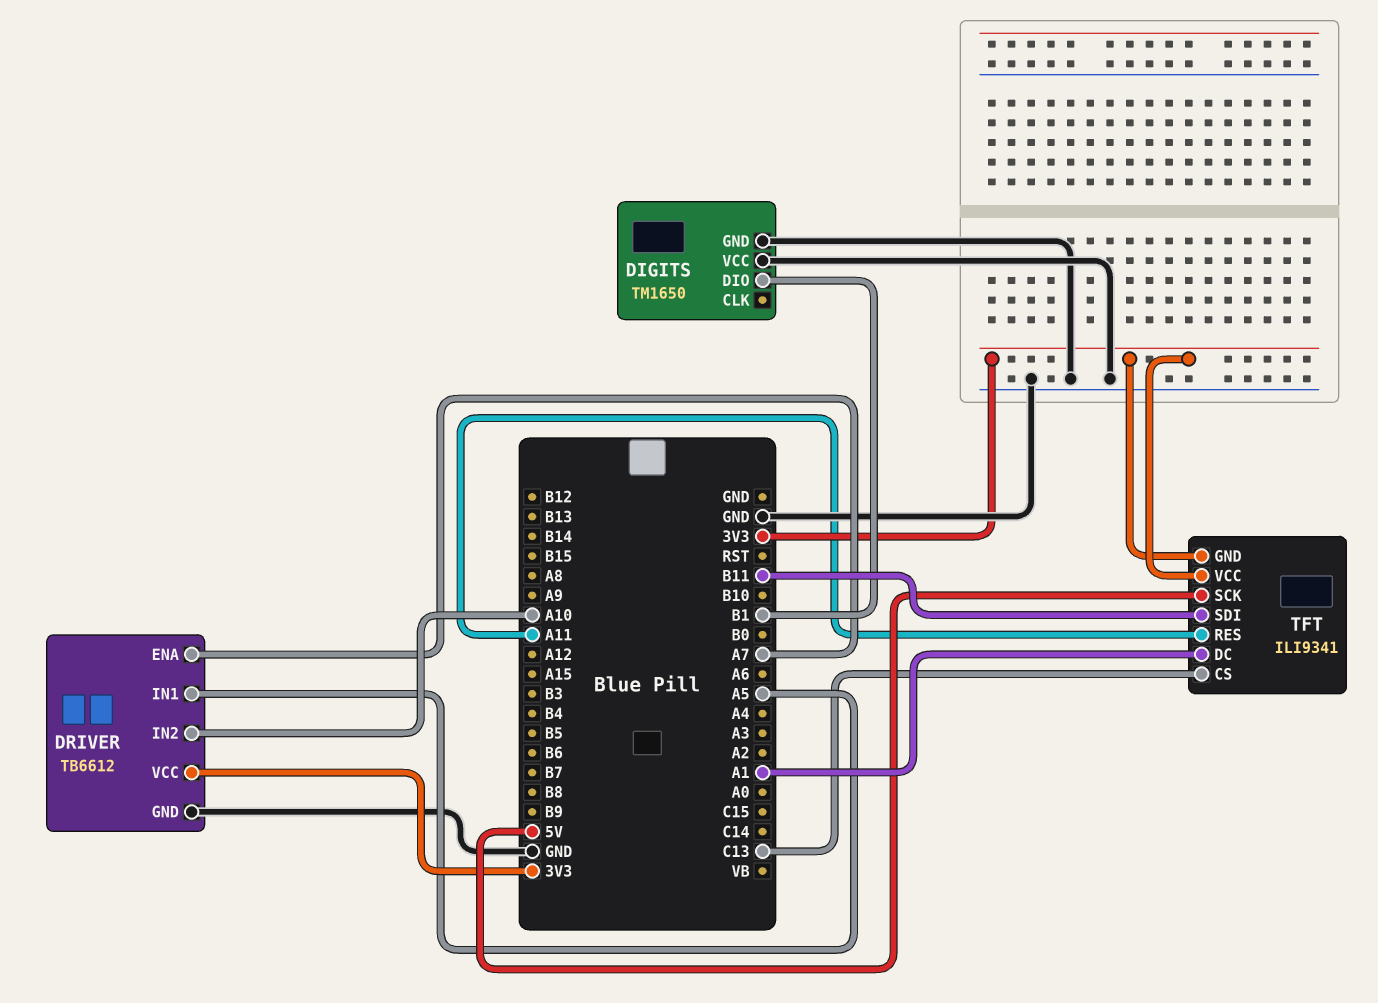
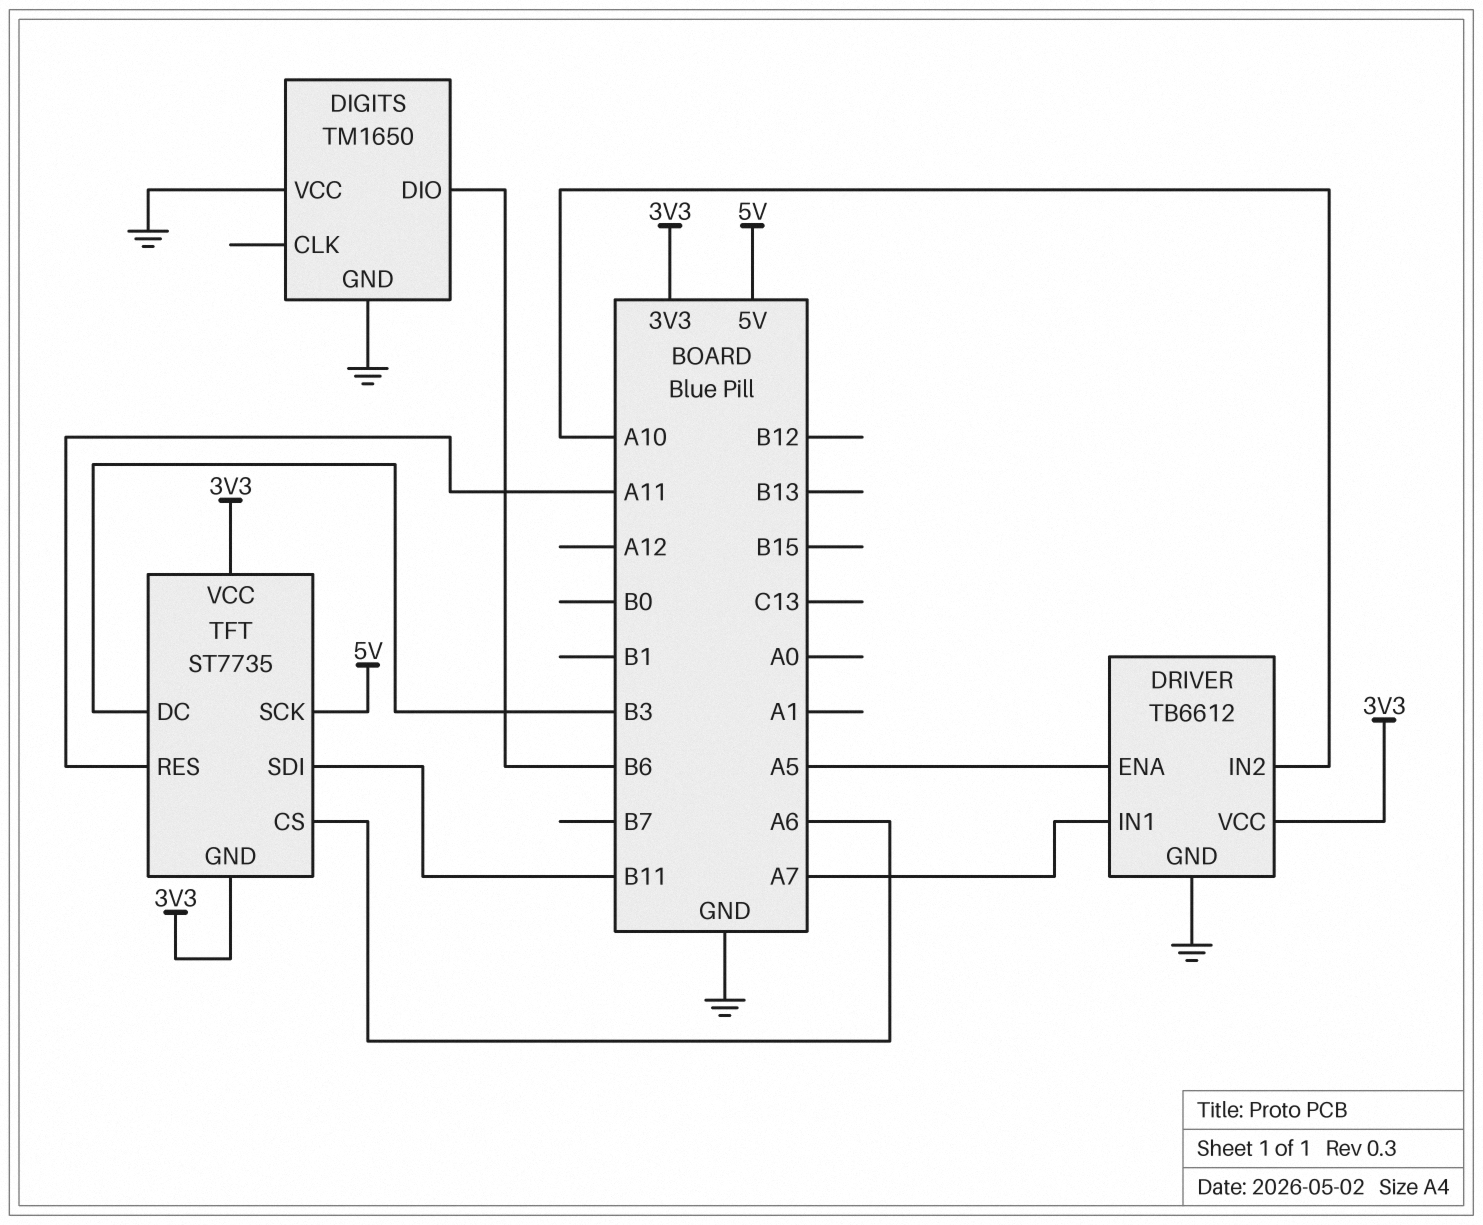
DIGITS pin DIO: B1 -> B6
DRIVER pin ENA: A7 -> A5
DRIVER pin IN1: A5 -> A7
TFT: ILI9341 -> ST7735
TFT pin CS: C13 -> A6
TFT pin DC: A1 -> B3

